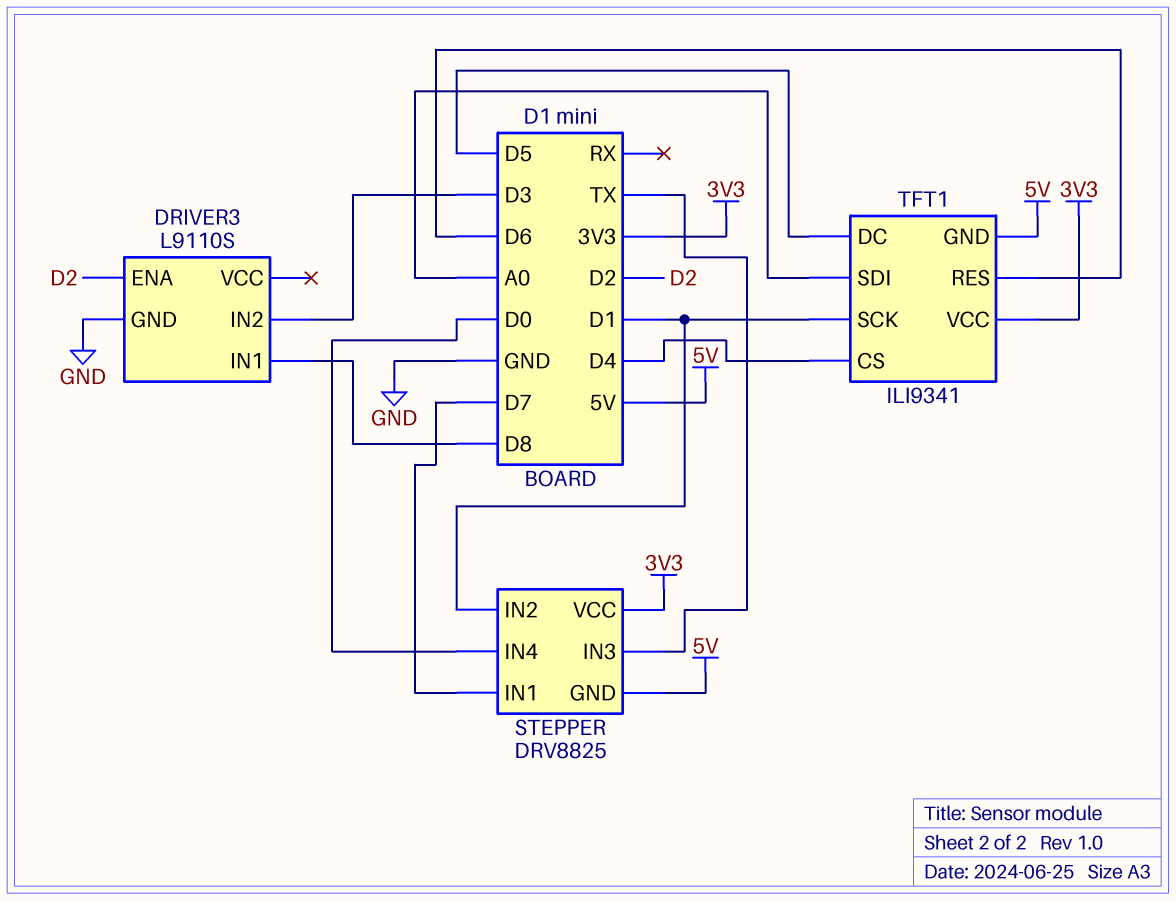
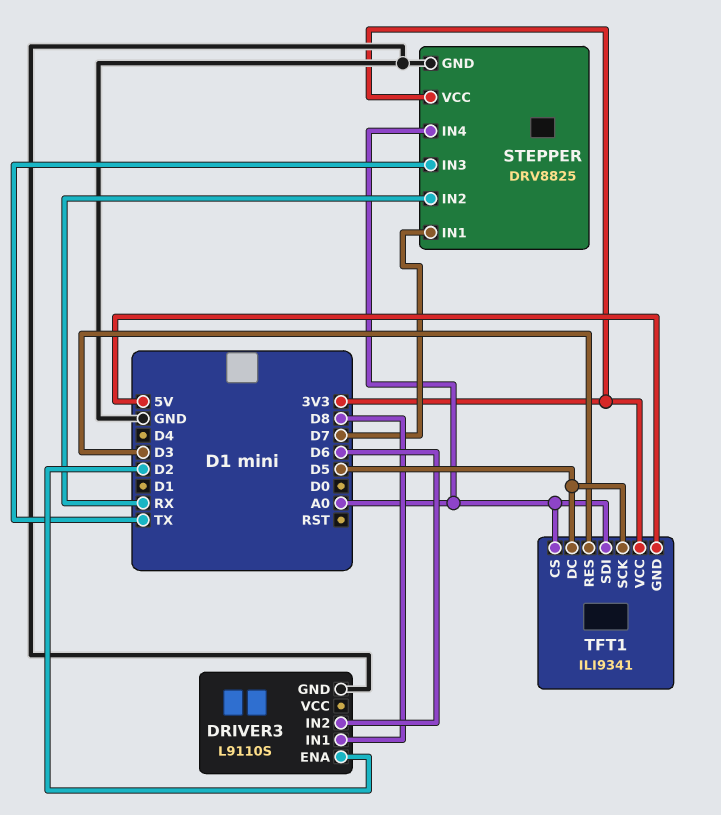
DRIVER3 pin IN2: D3 -> D6
STEPPER pin GND: 5V -> GND
STEPPER pin IN2: D1 -> RX
STEPPER pin IN4: D0 -> A0
TFT1 pin CS: D4 -> A0
TFT1 pin RES: D6 -> D3
TFT1 pin SCK: D1 -> D5

